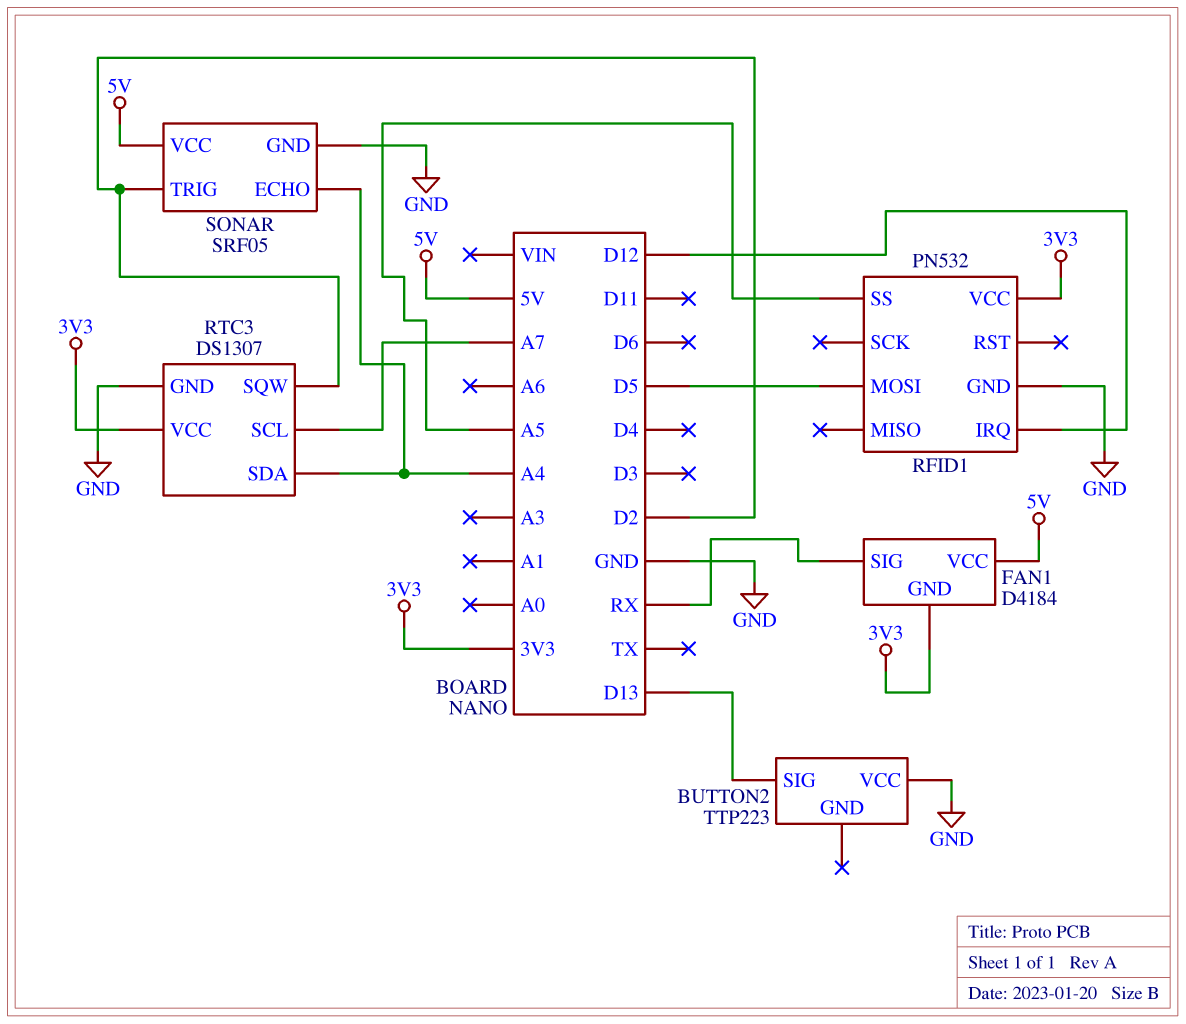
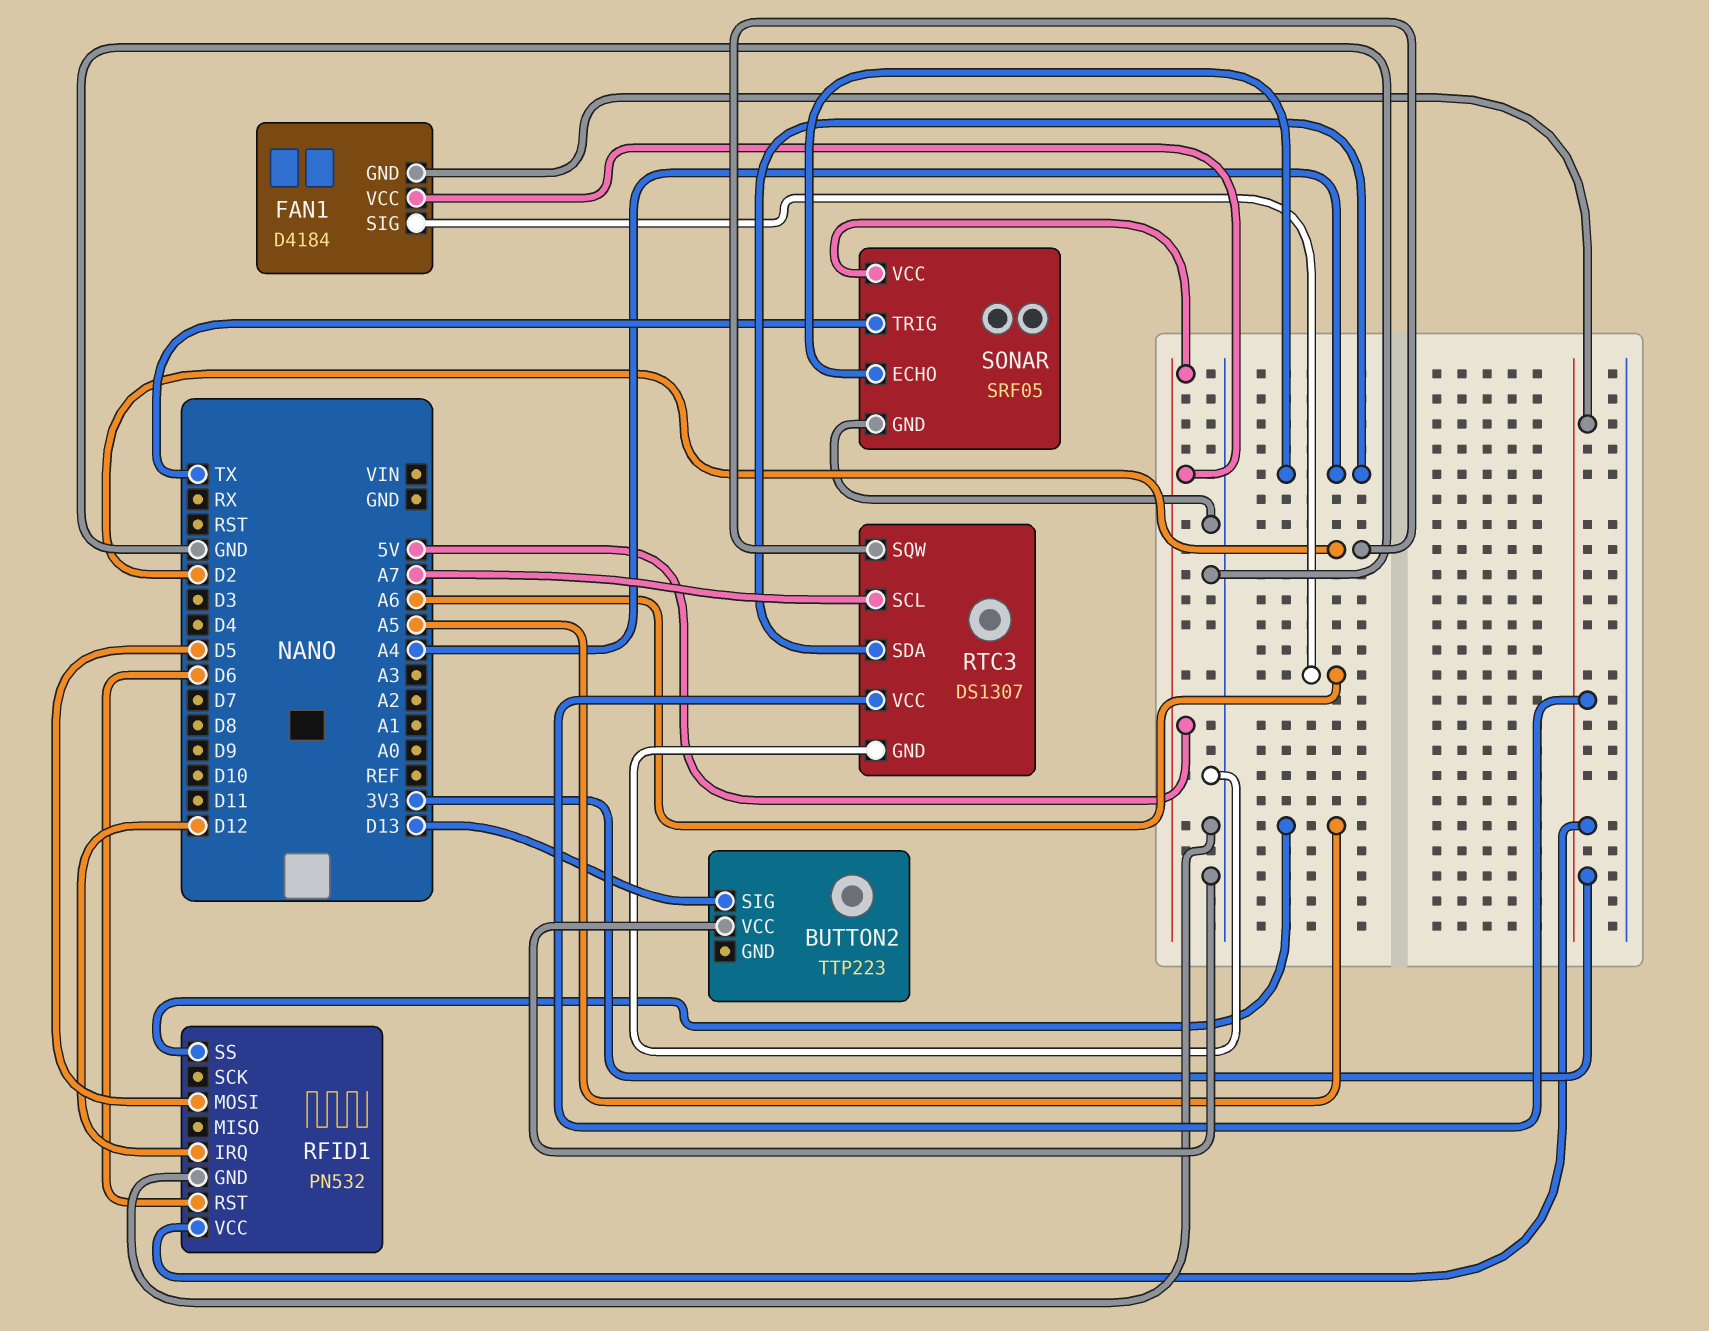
FAN1 pin SIG: RX -> A6
RFID1 pin RST: none -> D6
SONAR pin TRIG: D2 -> TX

